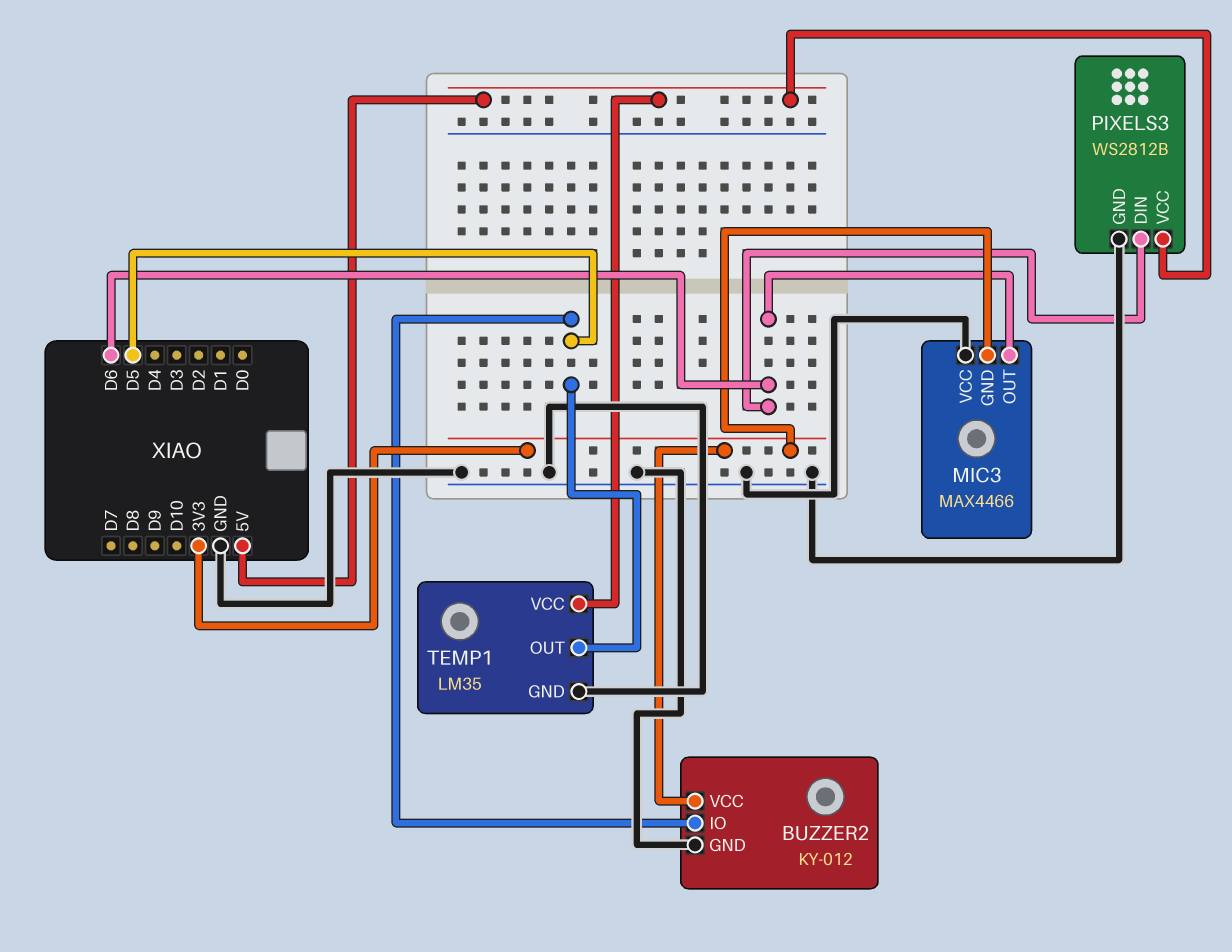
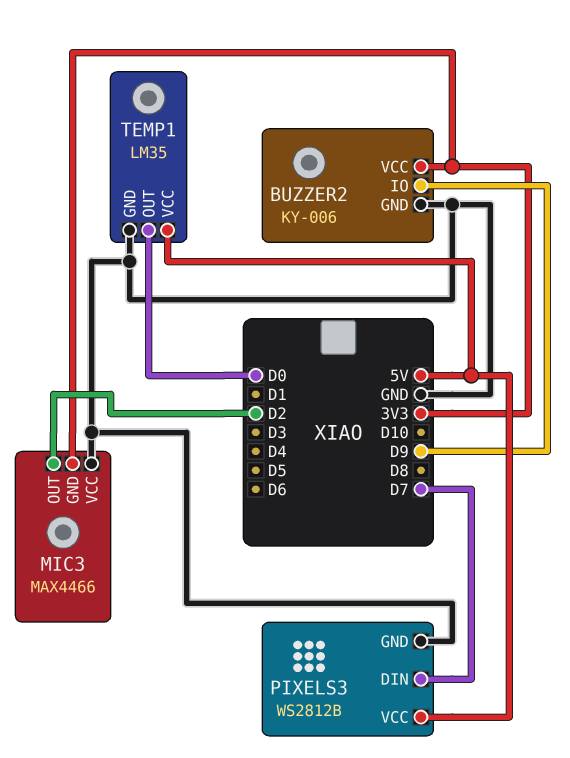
BUZZER2: KY-012 -> KY-006
BUZZER2 pin IO: D5 -> D9
MIC3 pin OUT: D6 -> D2
PIXELS3 pin DIN: D6 -> D7
TEMP1 pin OUT: D5 -> D0

